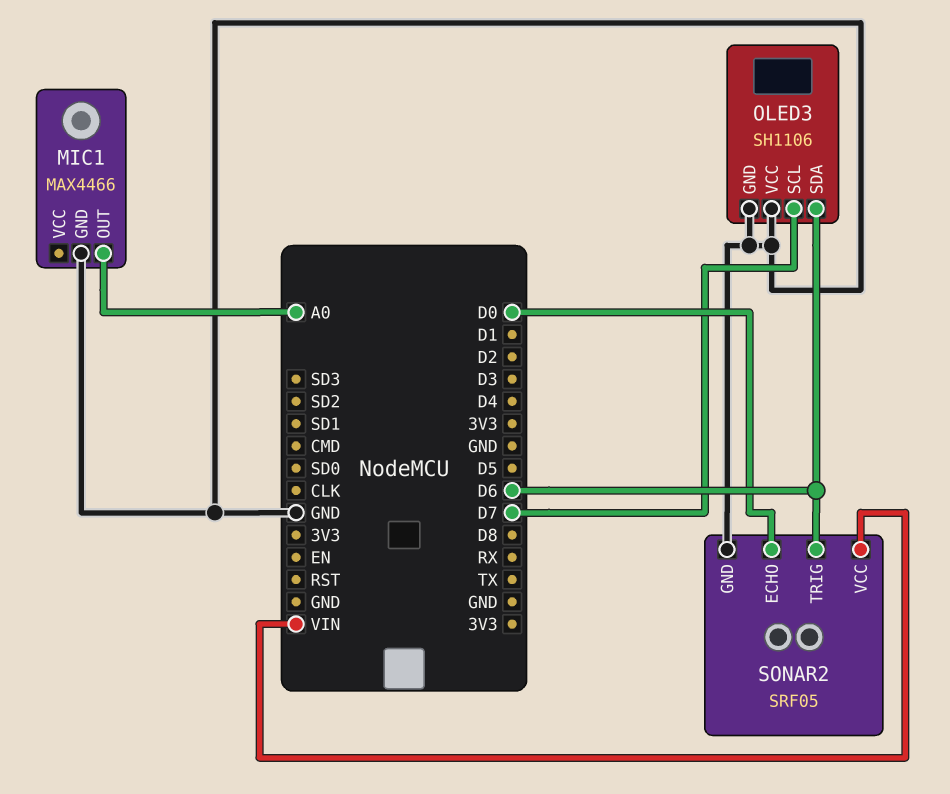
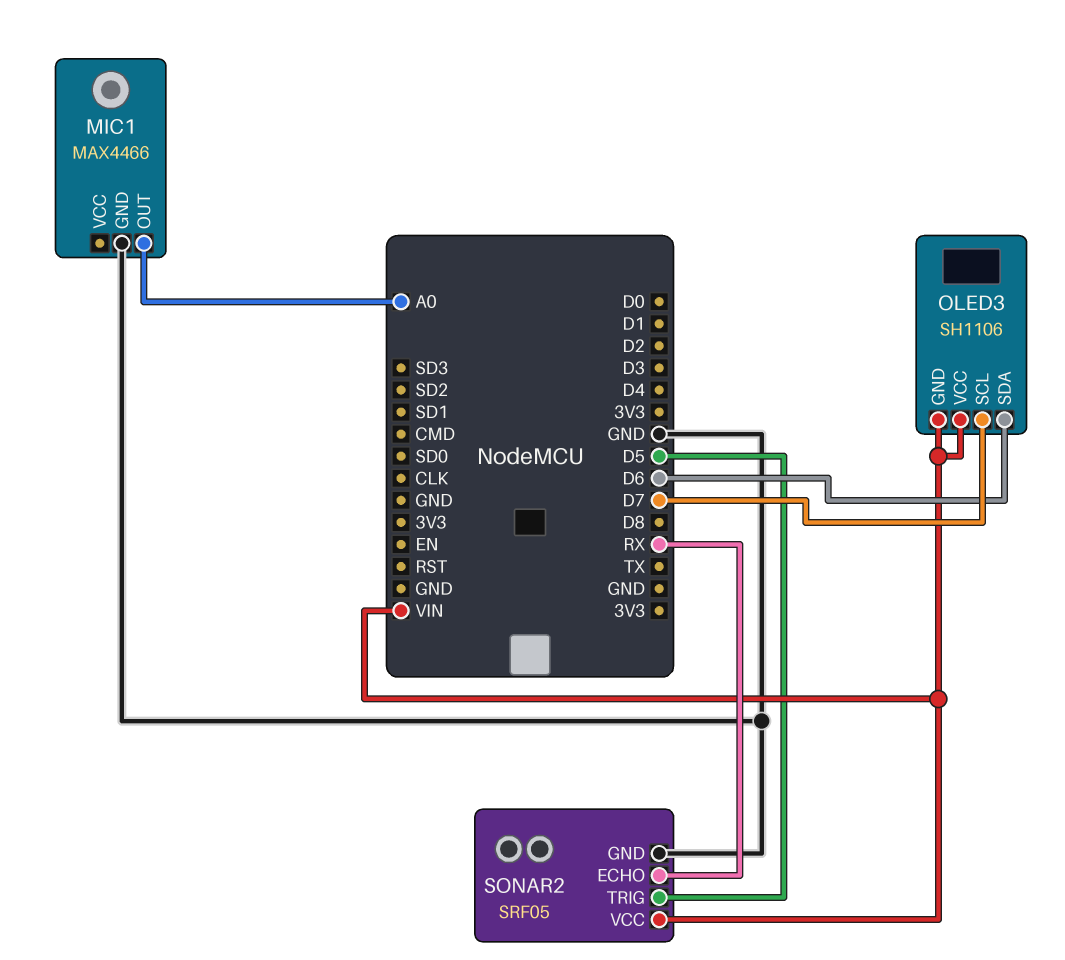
OLED3 pin GND: GND -> VIN
OLED3 pin VCC: GND -> VIN
SONAR2 pin ECHO: D0 -> RX
SONAR2 pin TRIG: D6 -> D5

